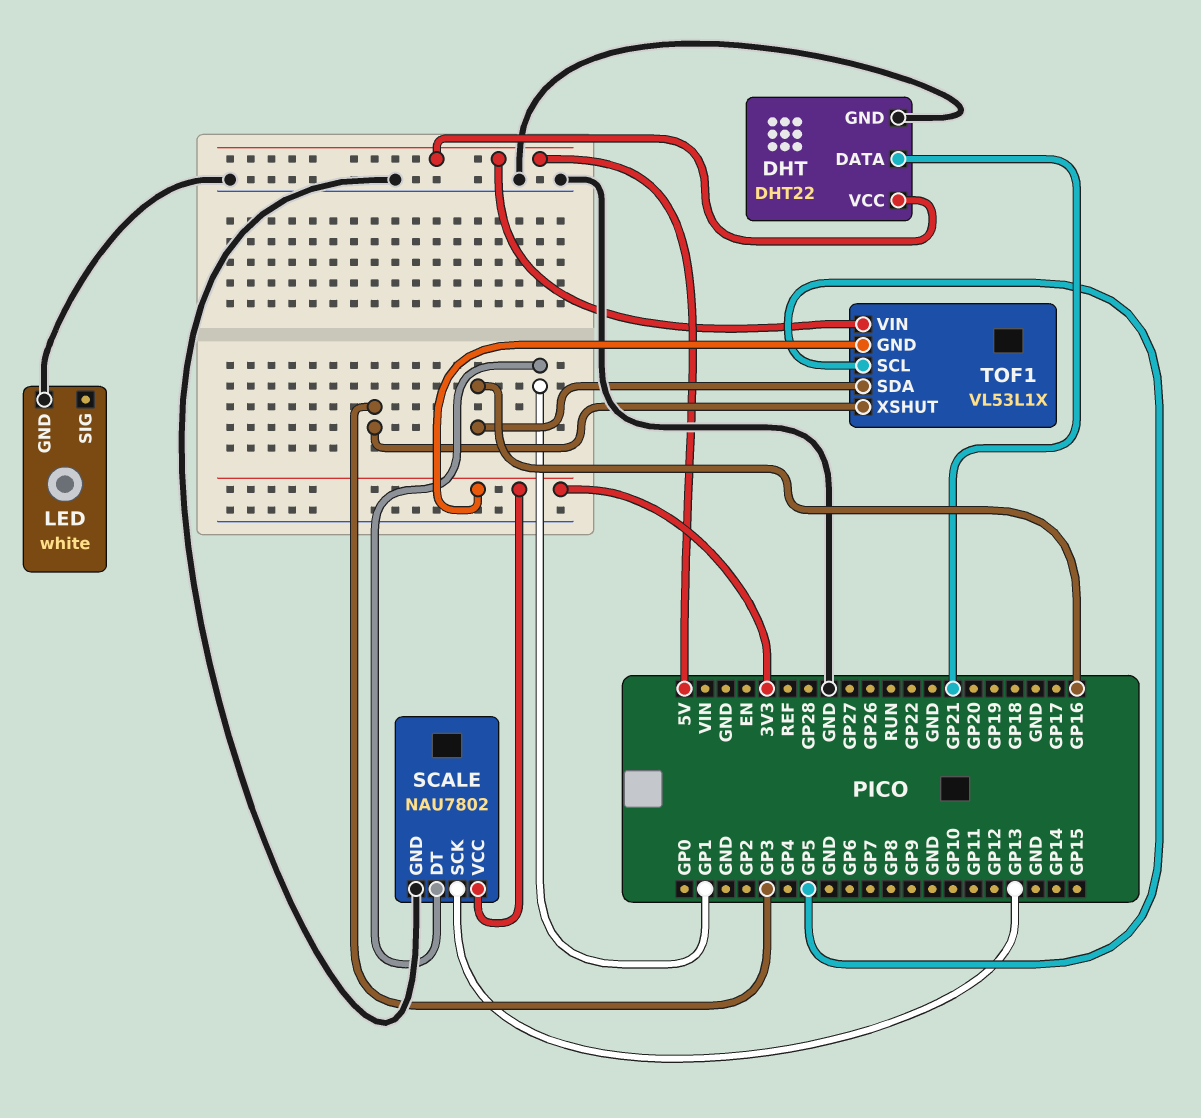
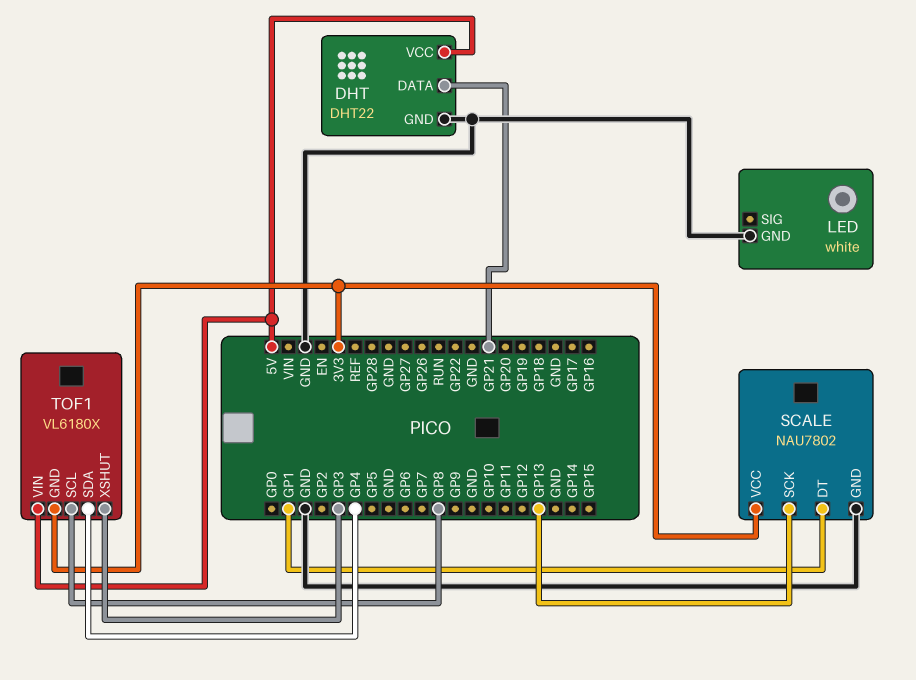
TOF1: VL53L1X -> VL6180X
TOF1 pin SCL: GP5 -> GP8
TOF1 pin SDA: GP16 -> GP4

